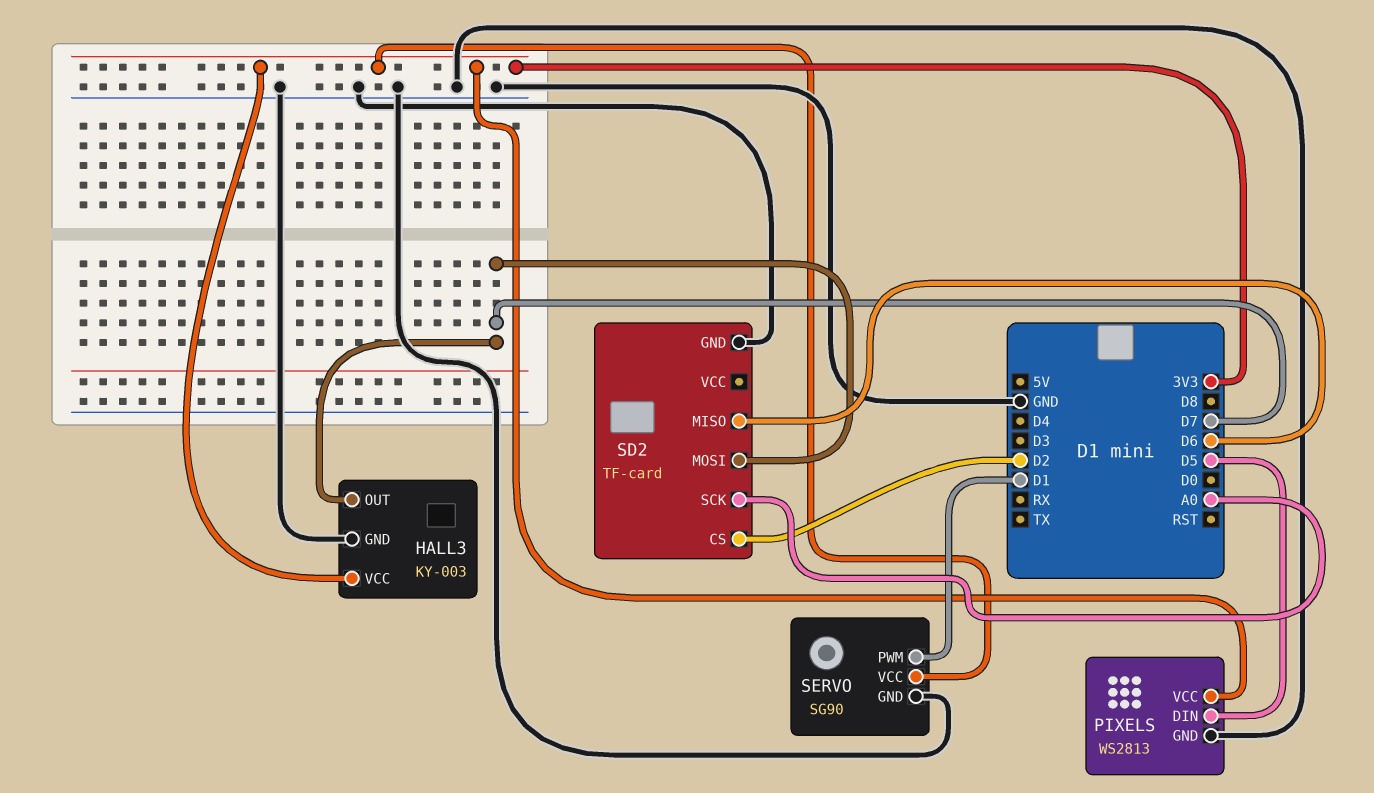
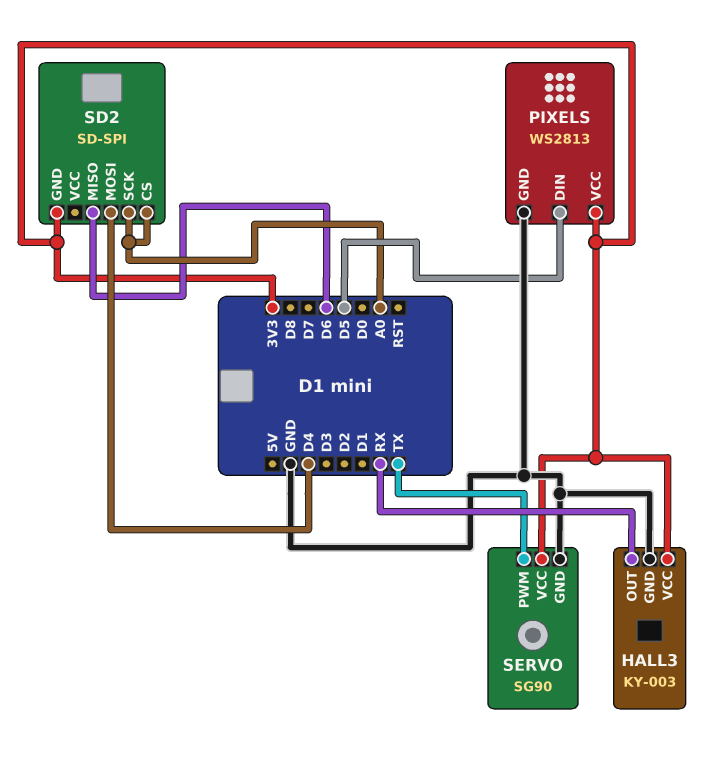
HALL3 pin OUT: D7 -> RX
SD2: TF-card -> SD-SPI
SD2 pin CS: D2 -> A0
SD2 pin GND: GND -> 3V3
SD2 pin MOSI: D7 -> D4
SERVO pin PWM: D1 -> TX

